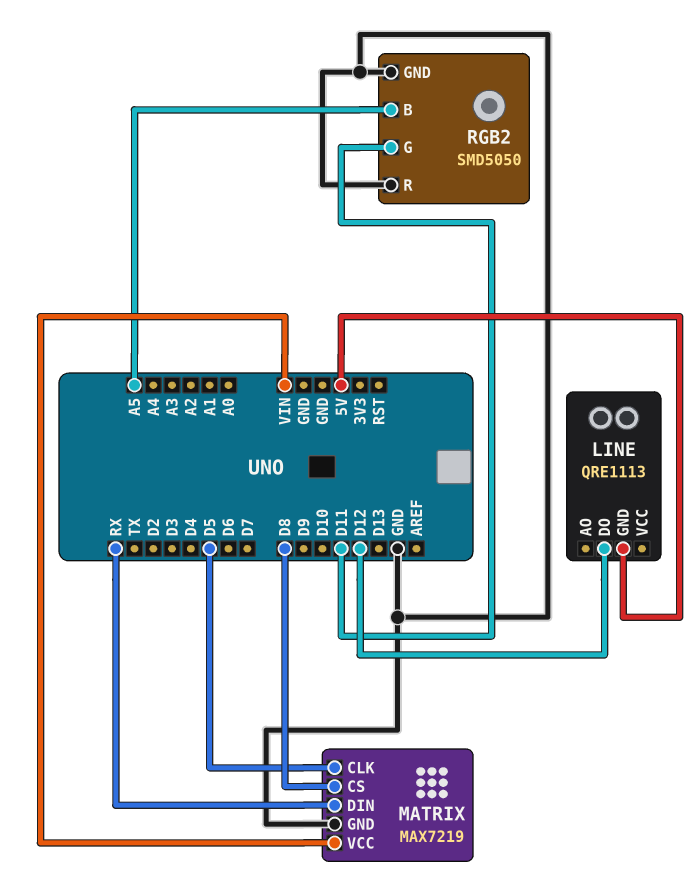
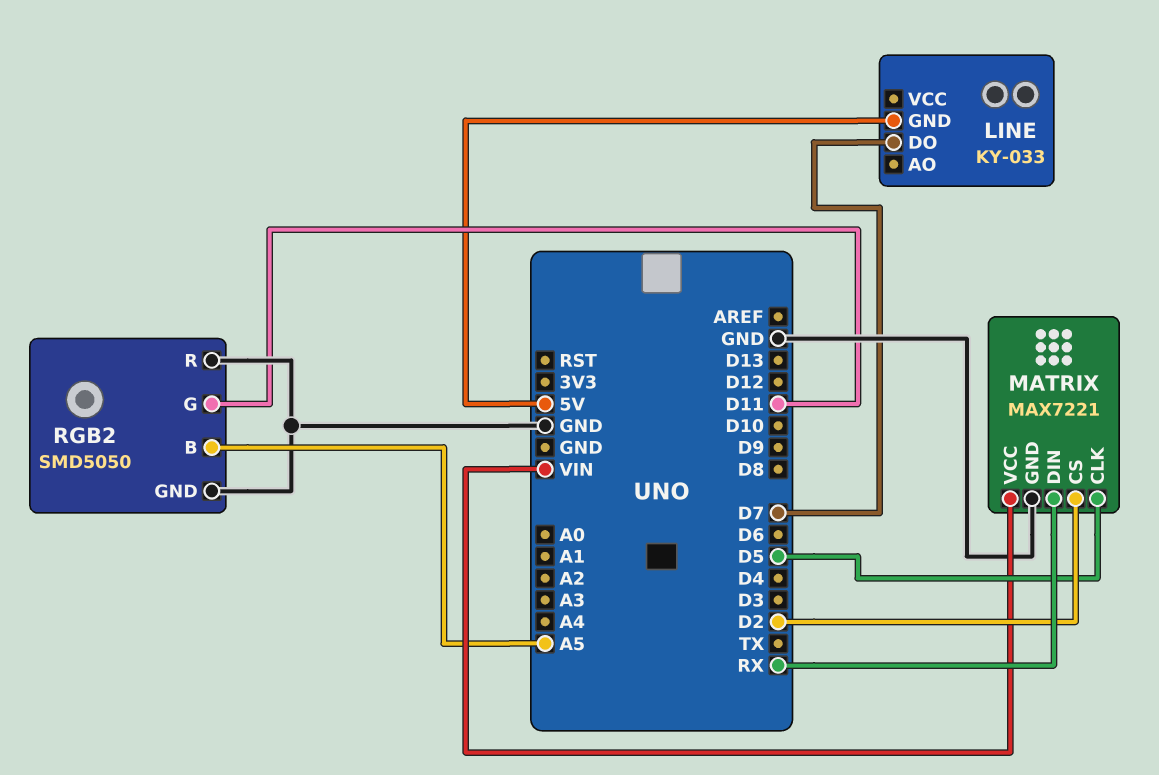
LINE: QRE1113 -> KY-033
LINE pin DO: D12 -> D7
MATRIX: MAX7219 -> MAX7221
MATRIX pin CS: D8 -> D2

